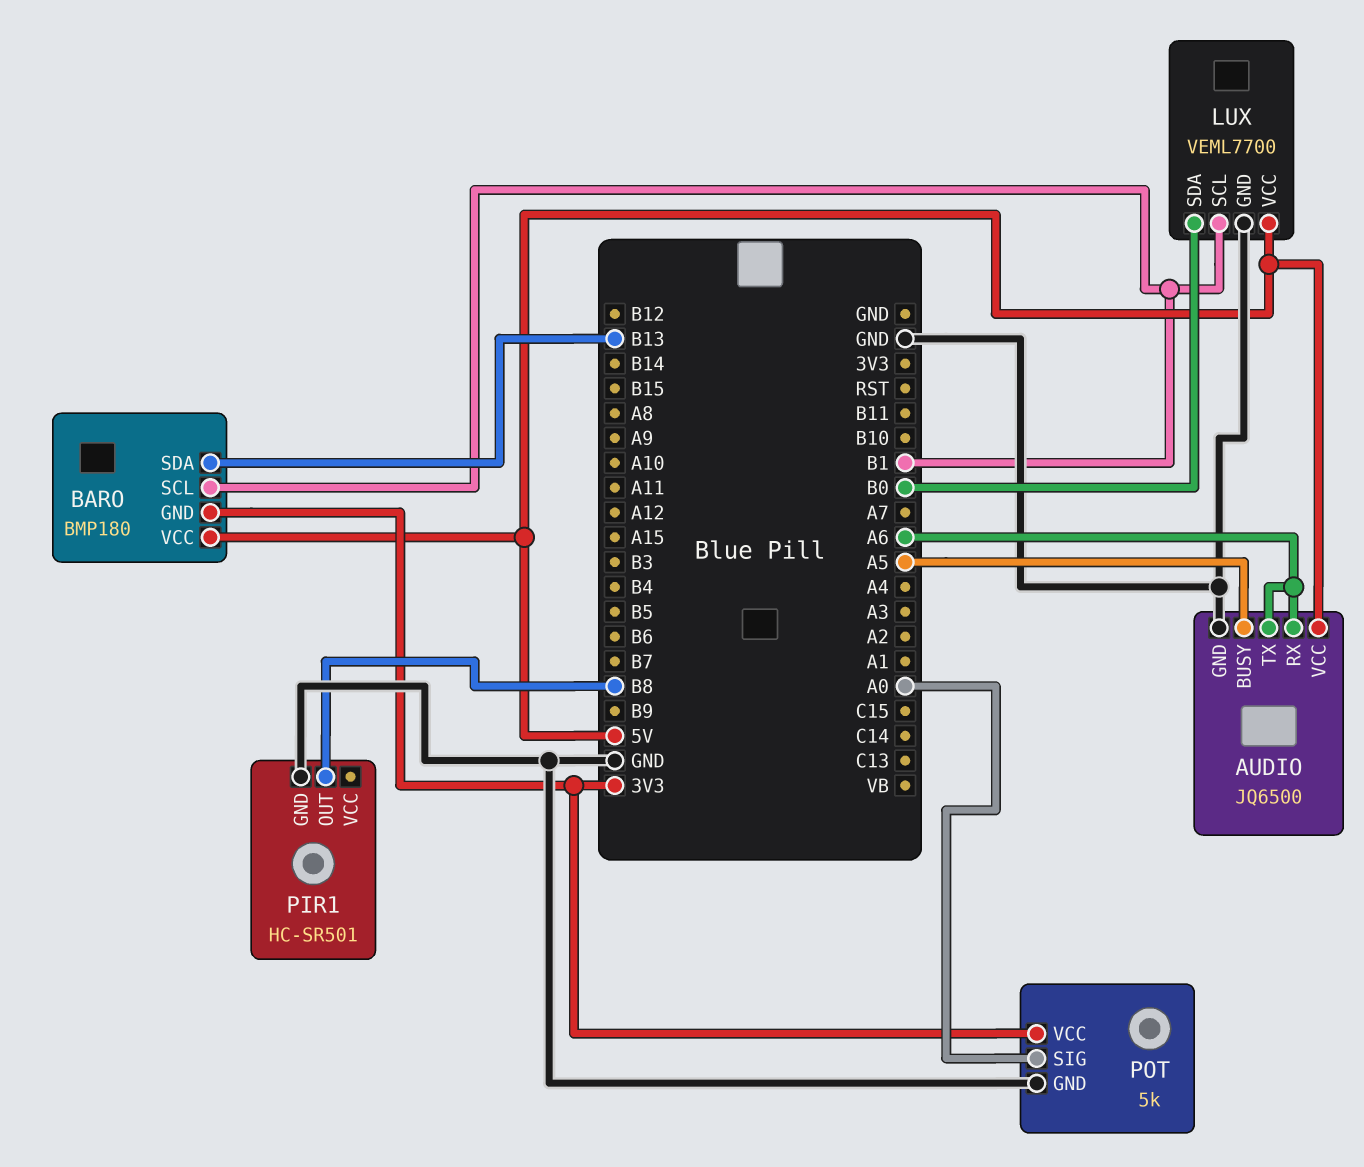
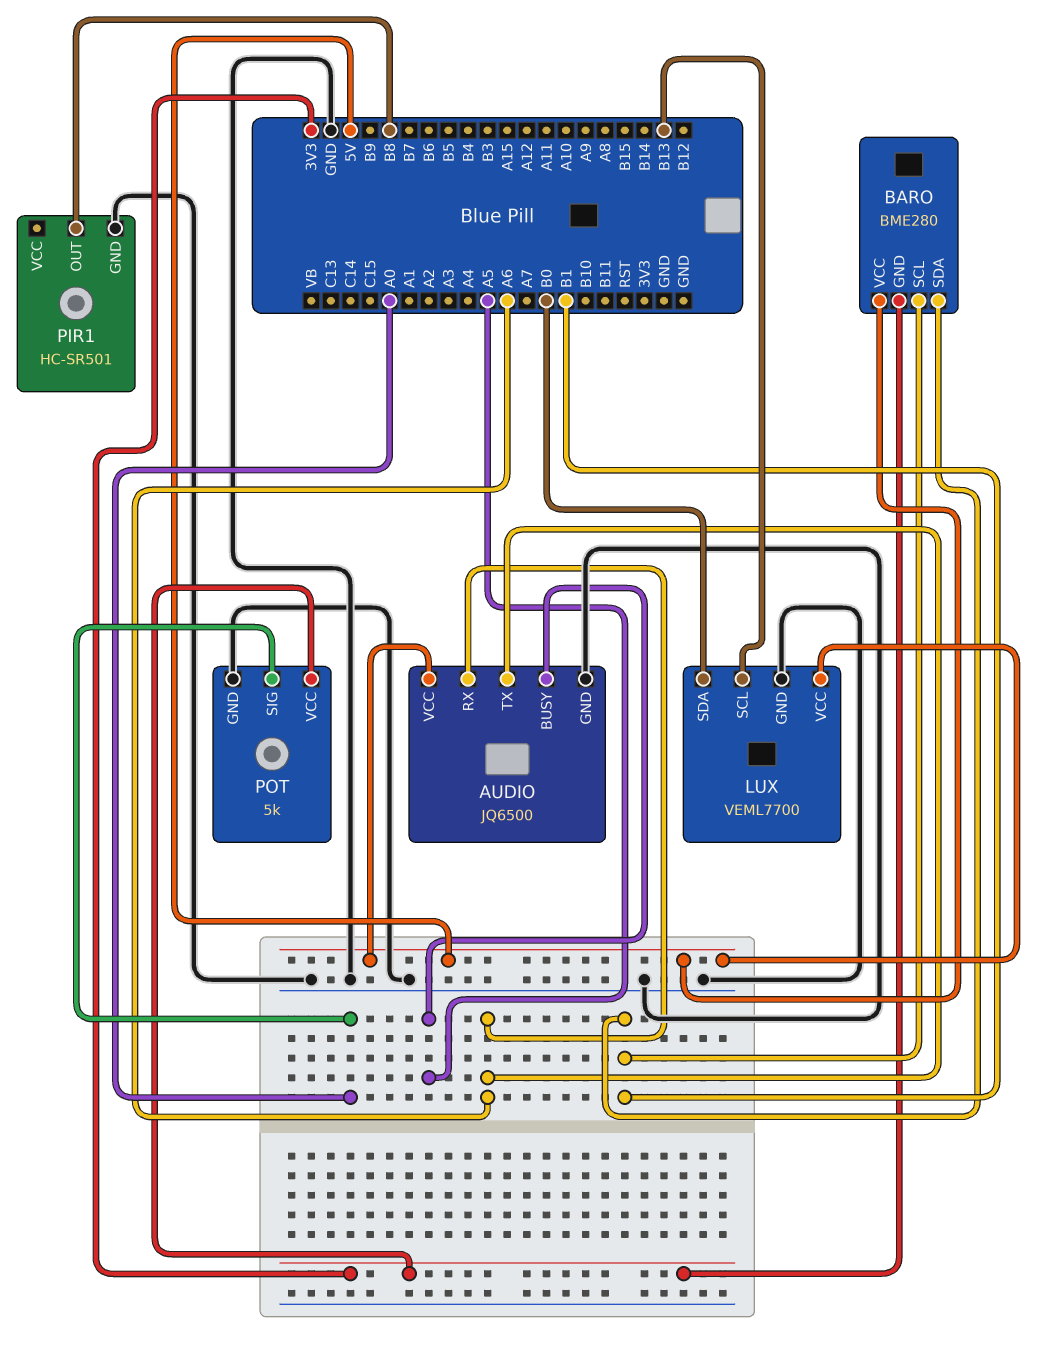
BARO: BMP180 -> BME280
BARO pin SDA: B13 -> B1
LUX pin SCL: B1 -> B13

